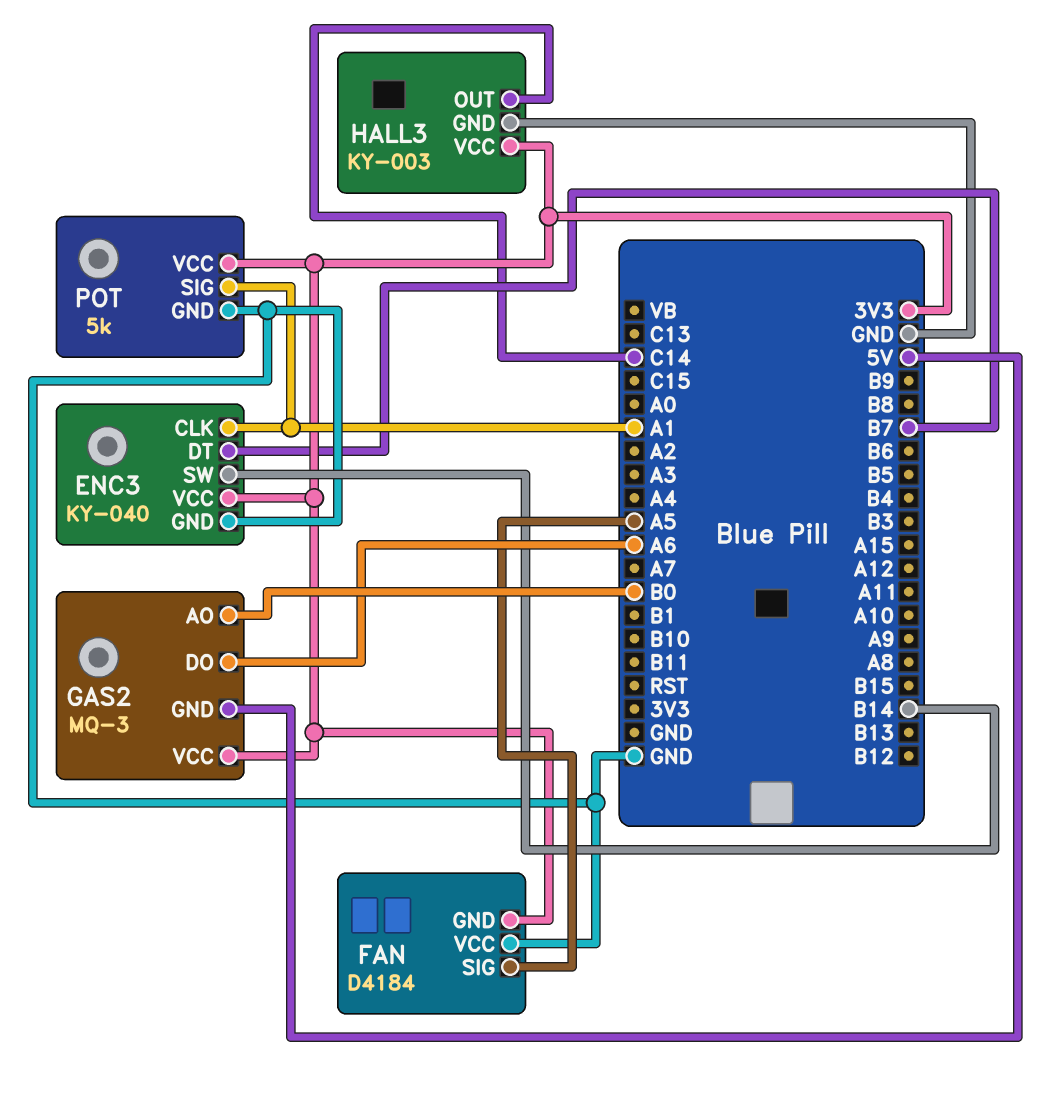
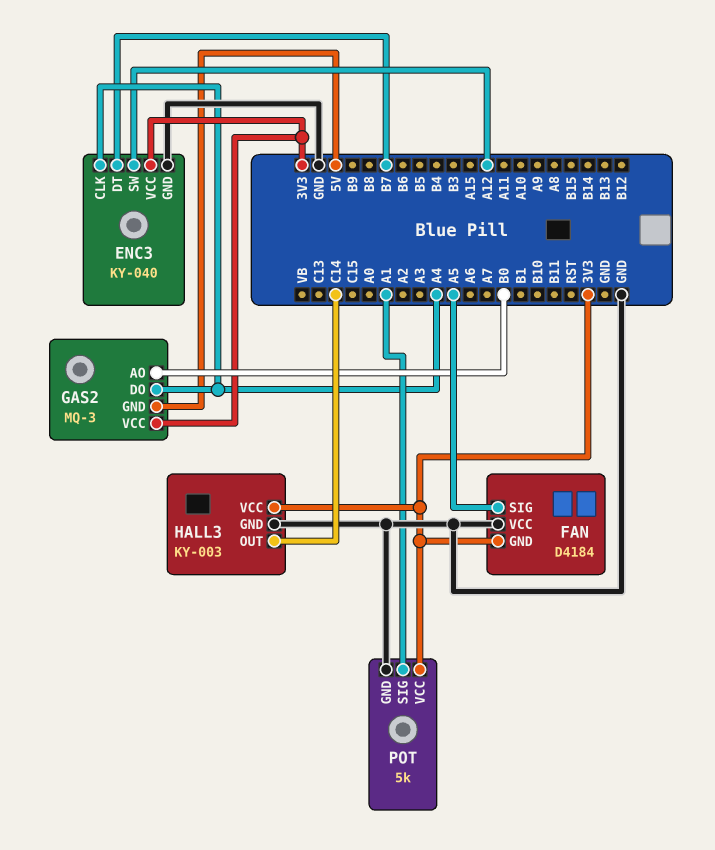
ENC3 pin CLK: A1 -> A4
ENC3 pin SW: B14 -> A12
GAS2 pin DO: A6 -> A4

